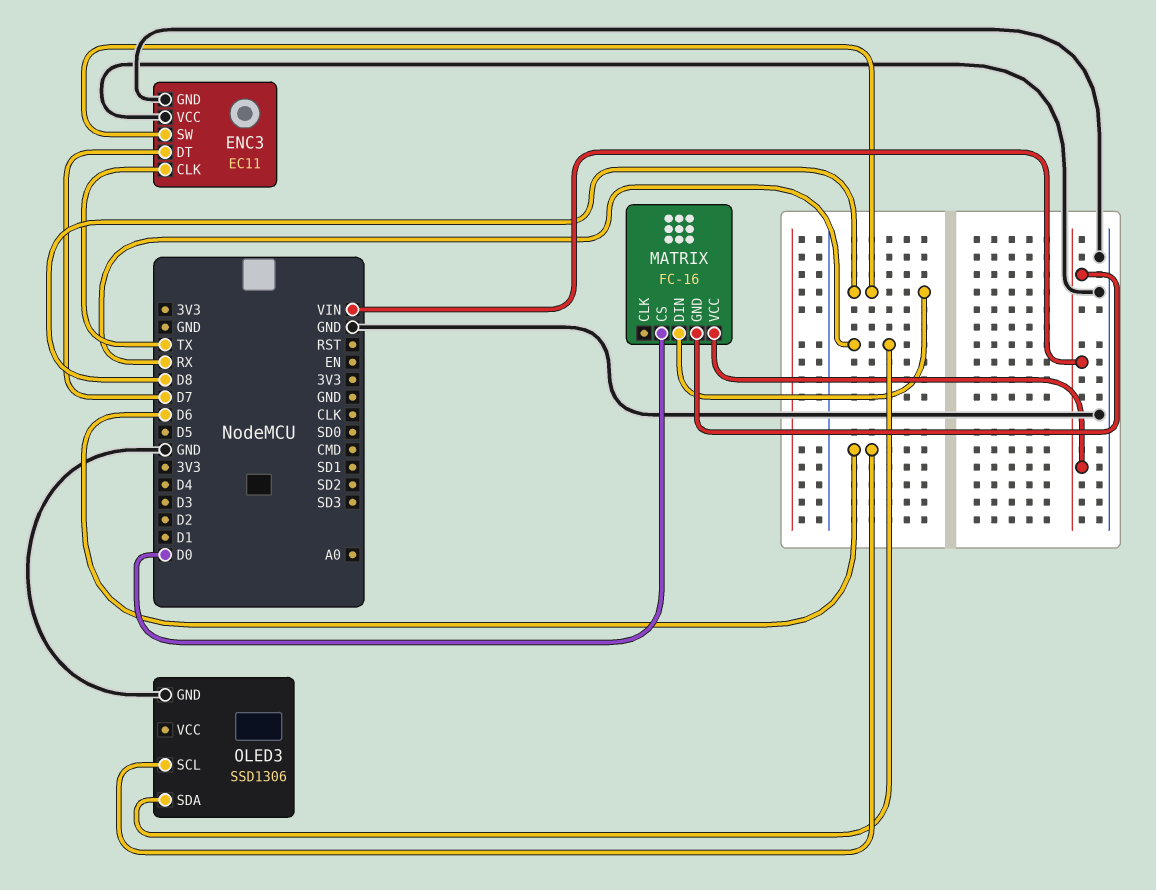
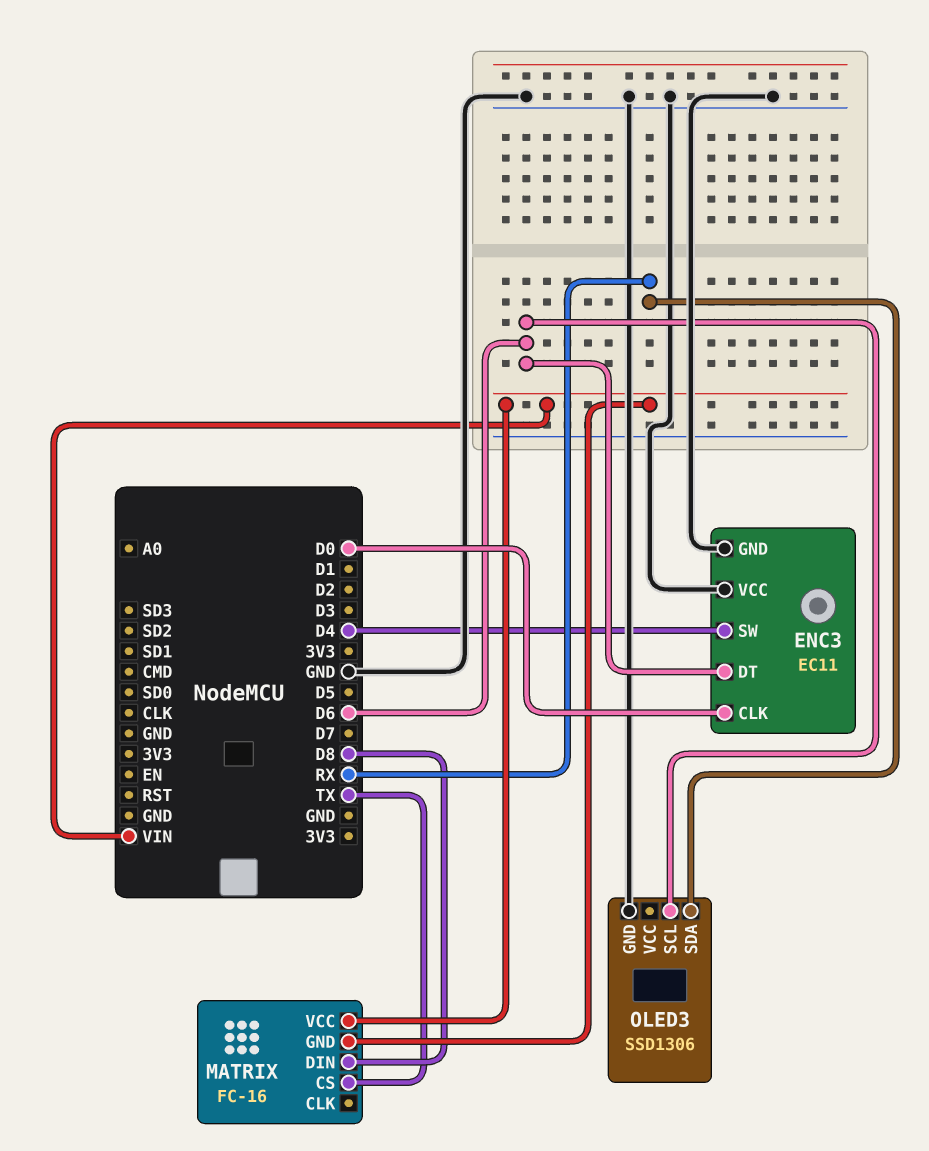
ENC3 pin CLK: TX -> D0
ENC3 pin DT: D7 -> D6
ENC3 pin SW: D8 -> D4
MATRIX pin CS: D0 -> TX

